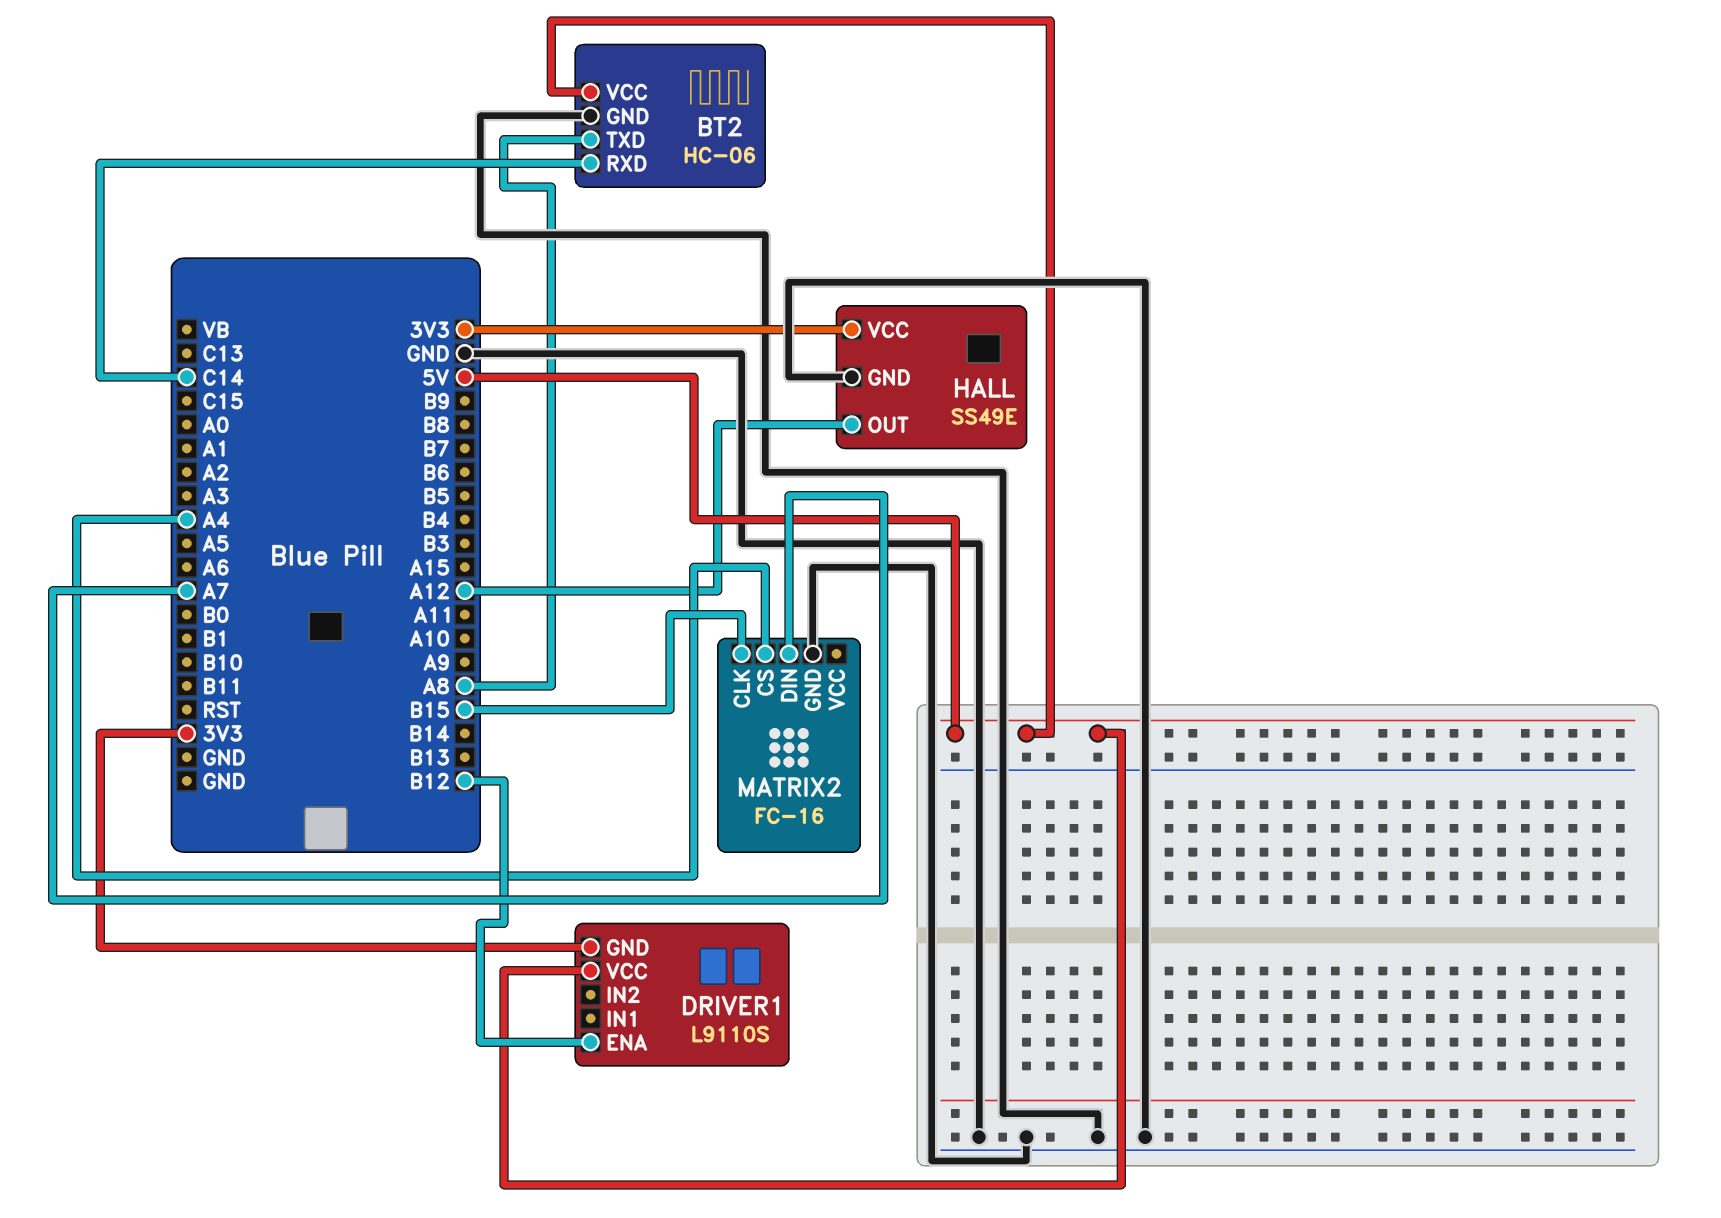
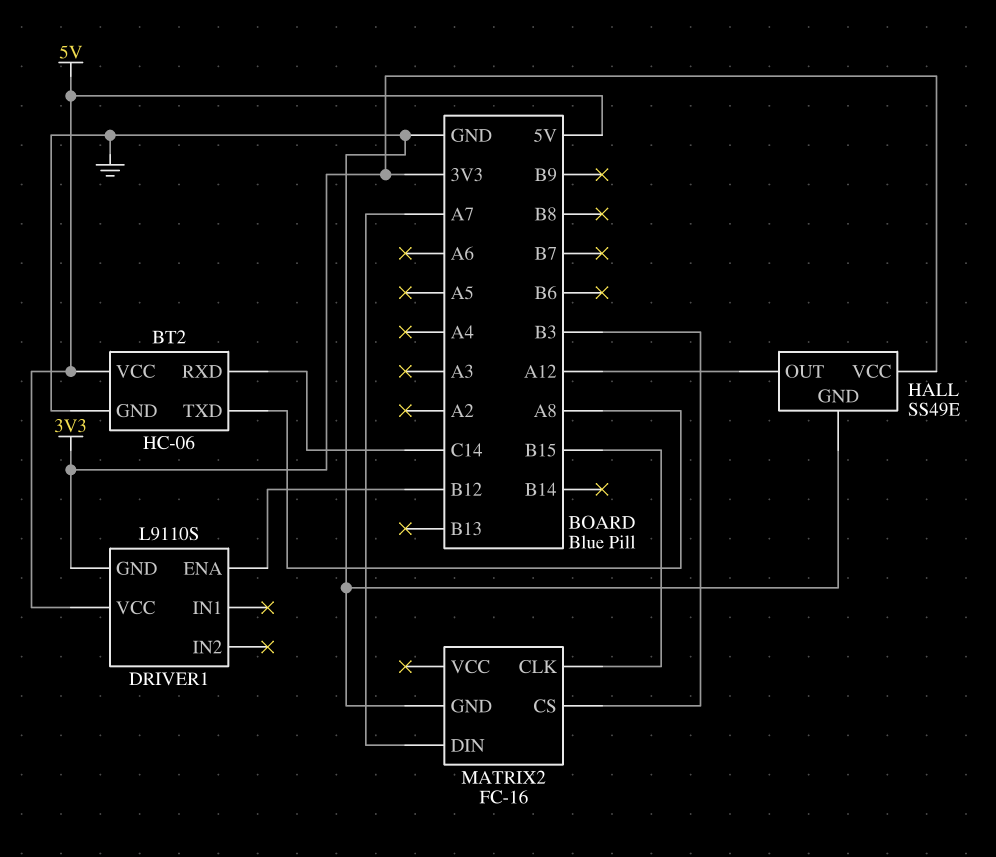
MATRIX2 pin CS: A4 -> B3

